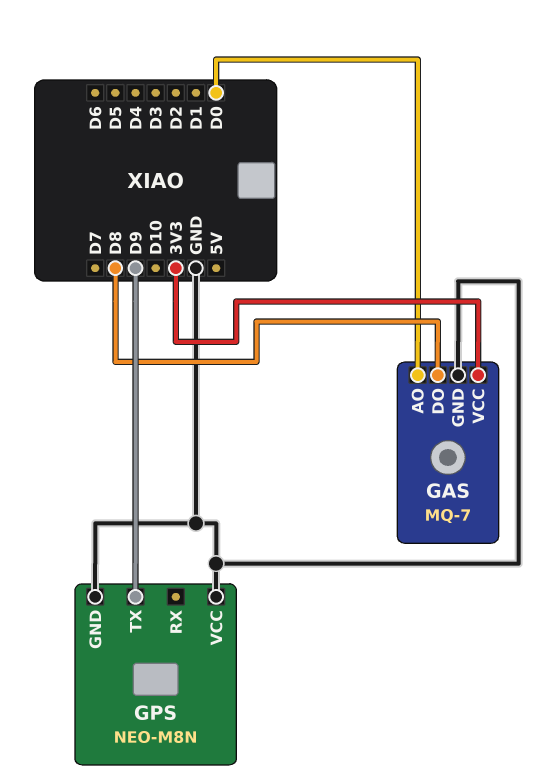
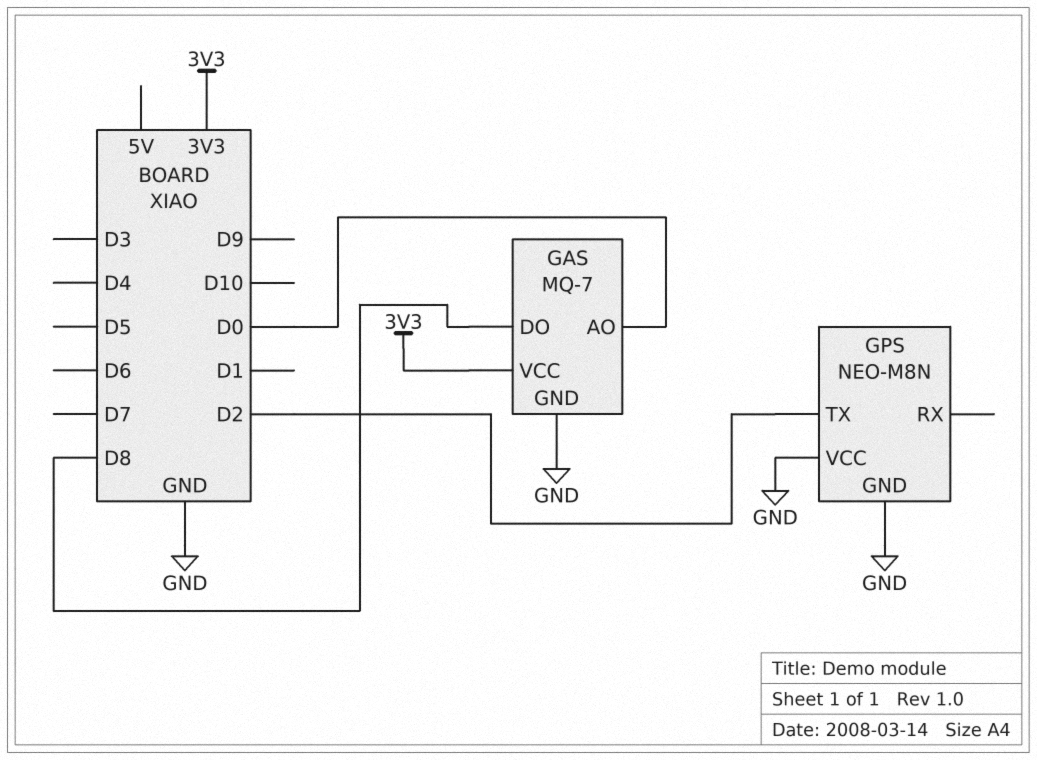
GPS pin TX: D9 -> D2

